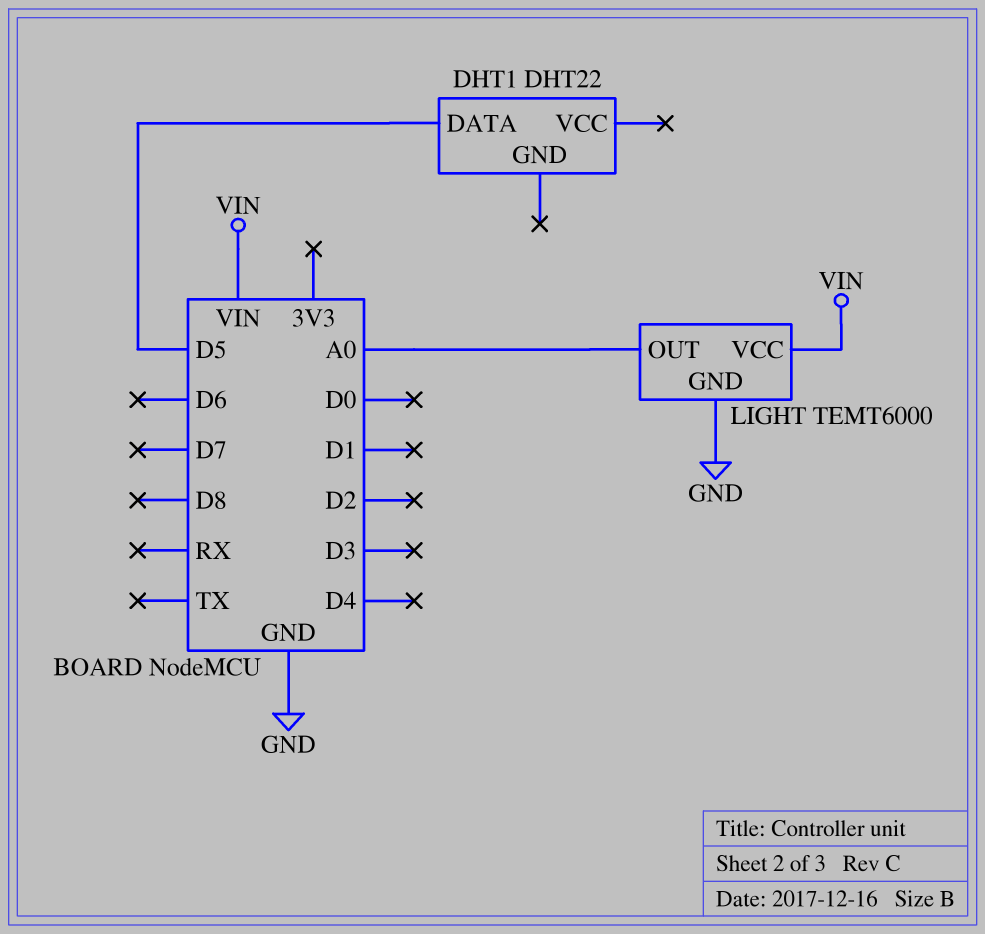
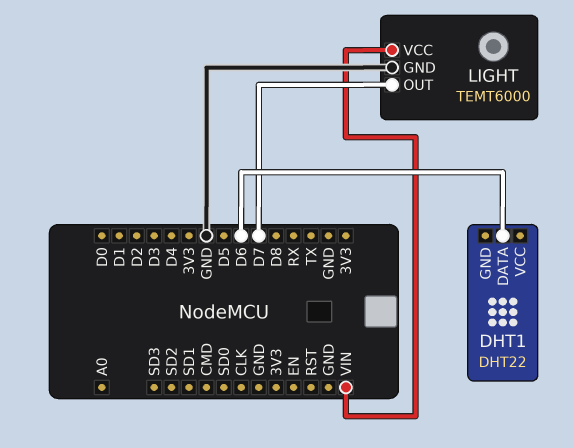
DHT1 pin DATA: D5 -> D6
LIGHT pin OUT: A0 -> D7

